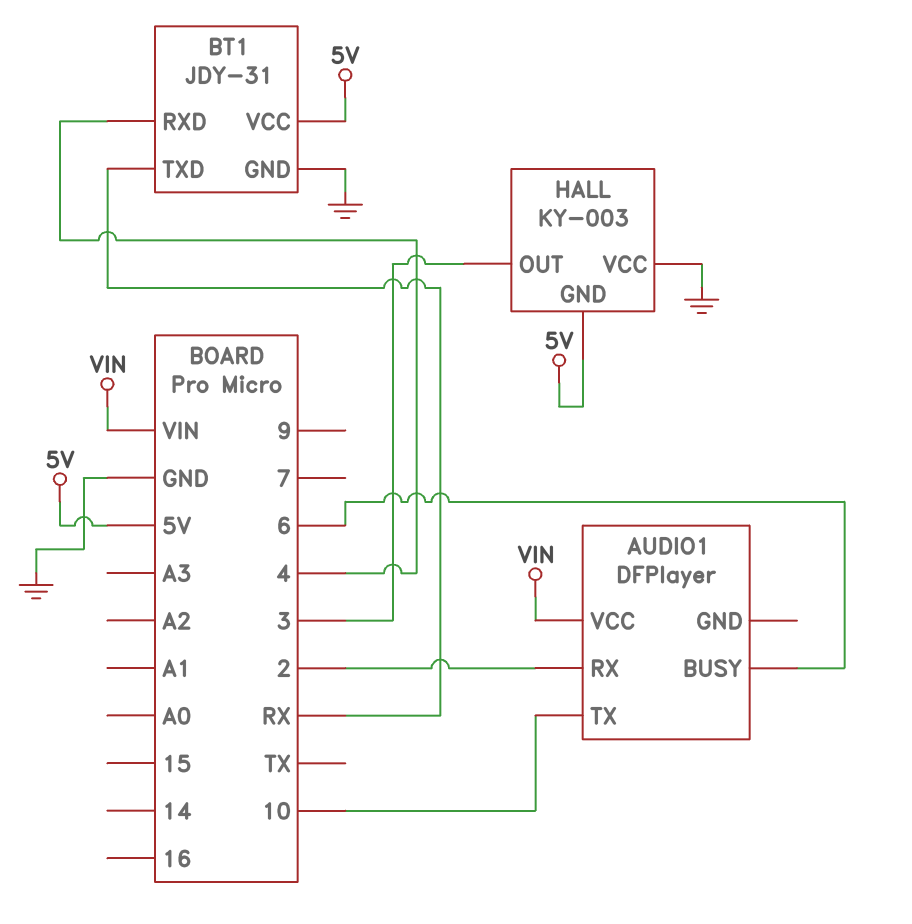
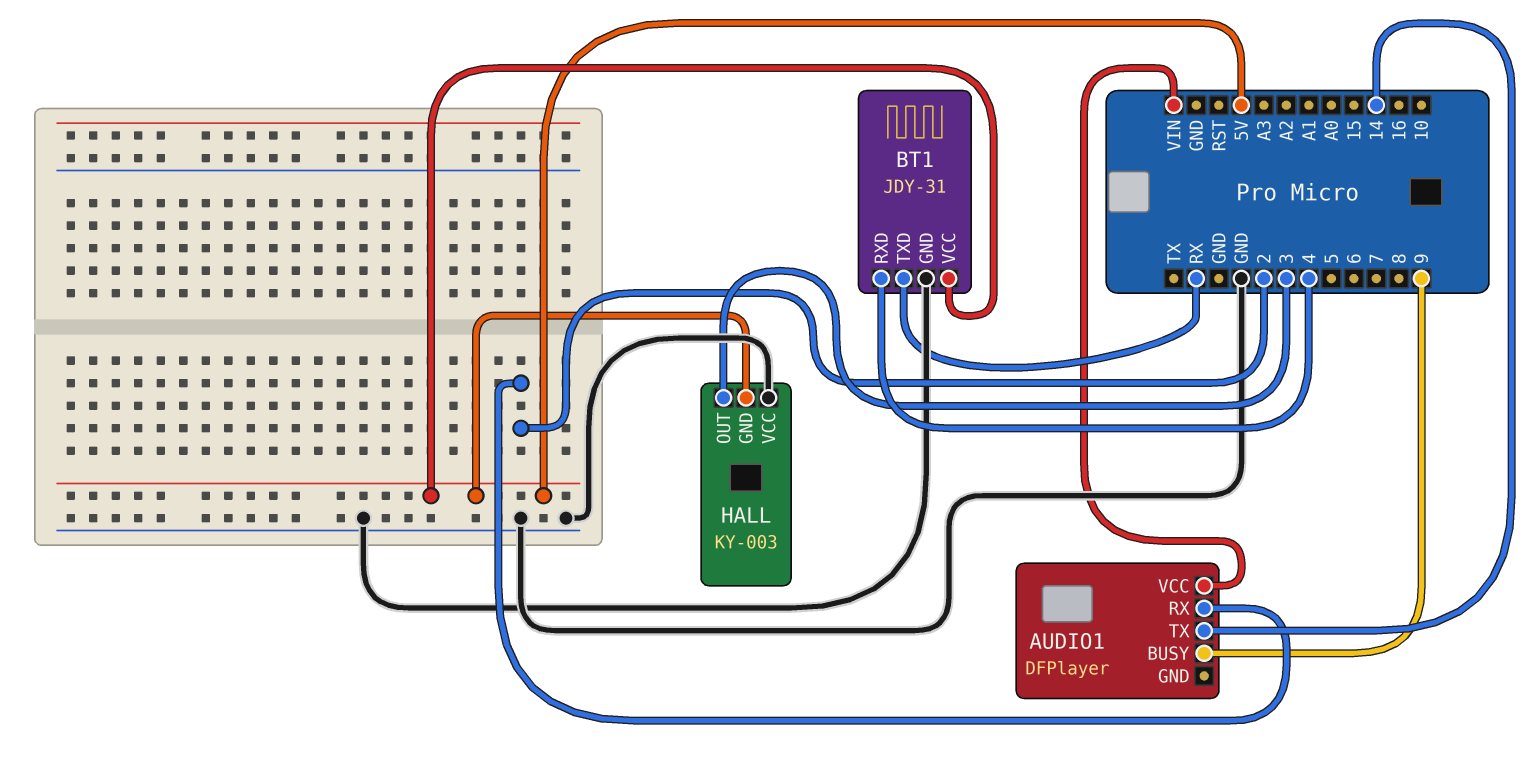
AUDIO1 pin BUSY: 6 -> 9
AUDIO1 pin TX: 10 -> 14

